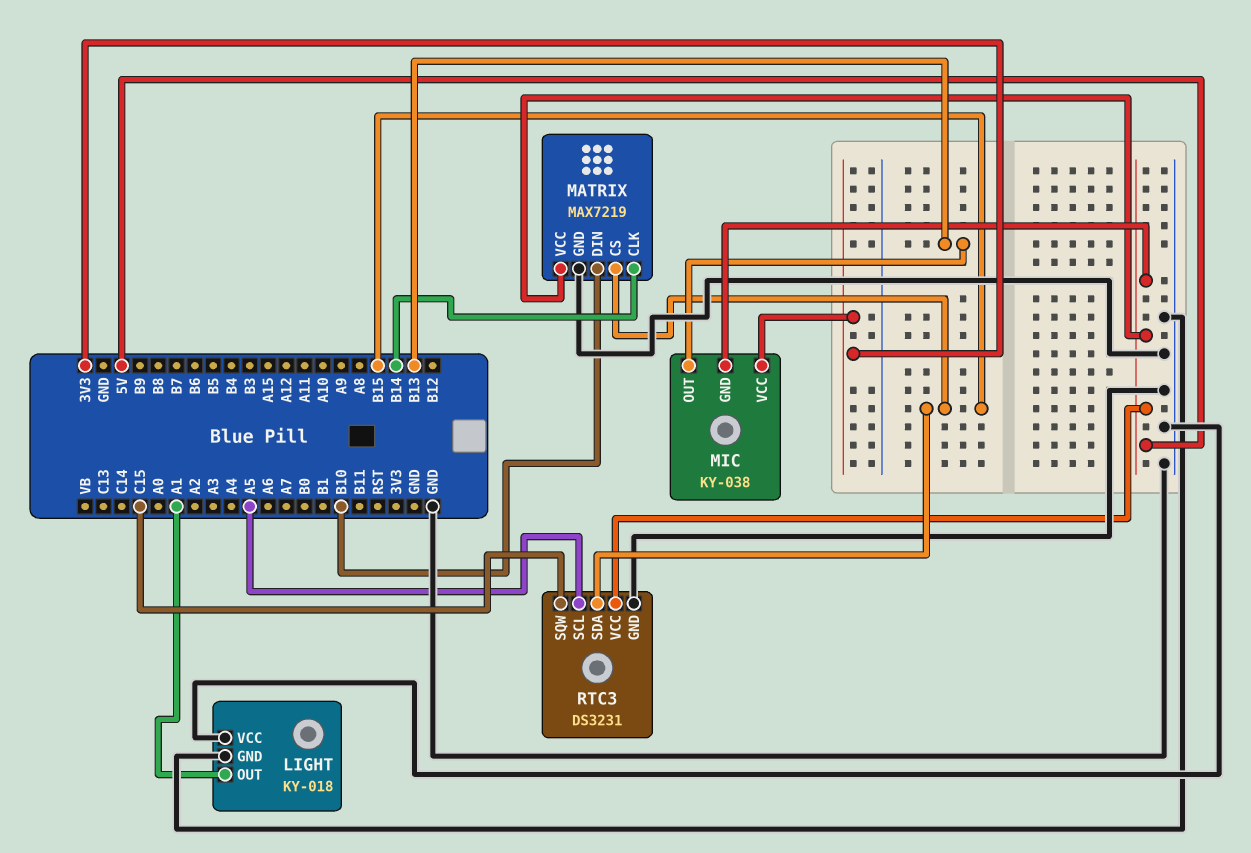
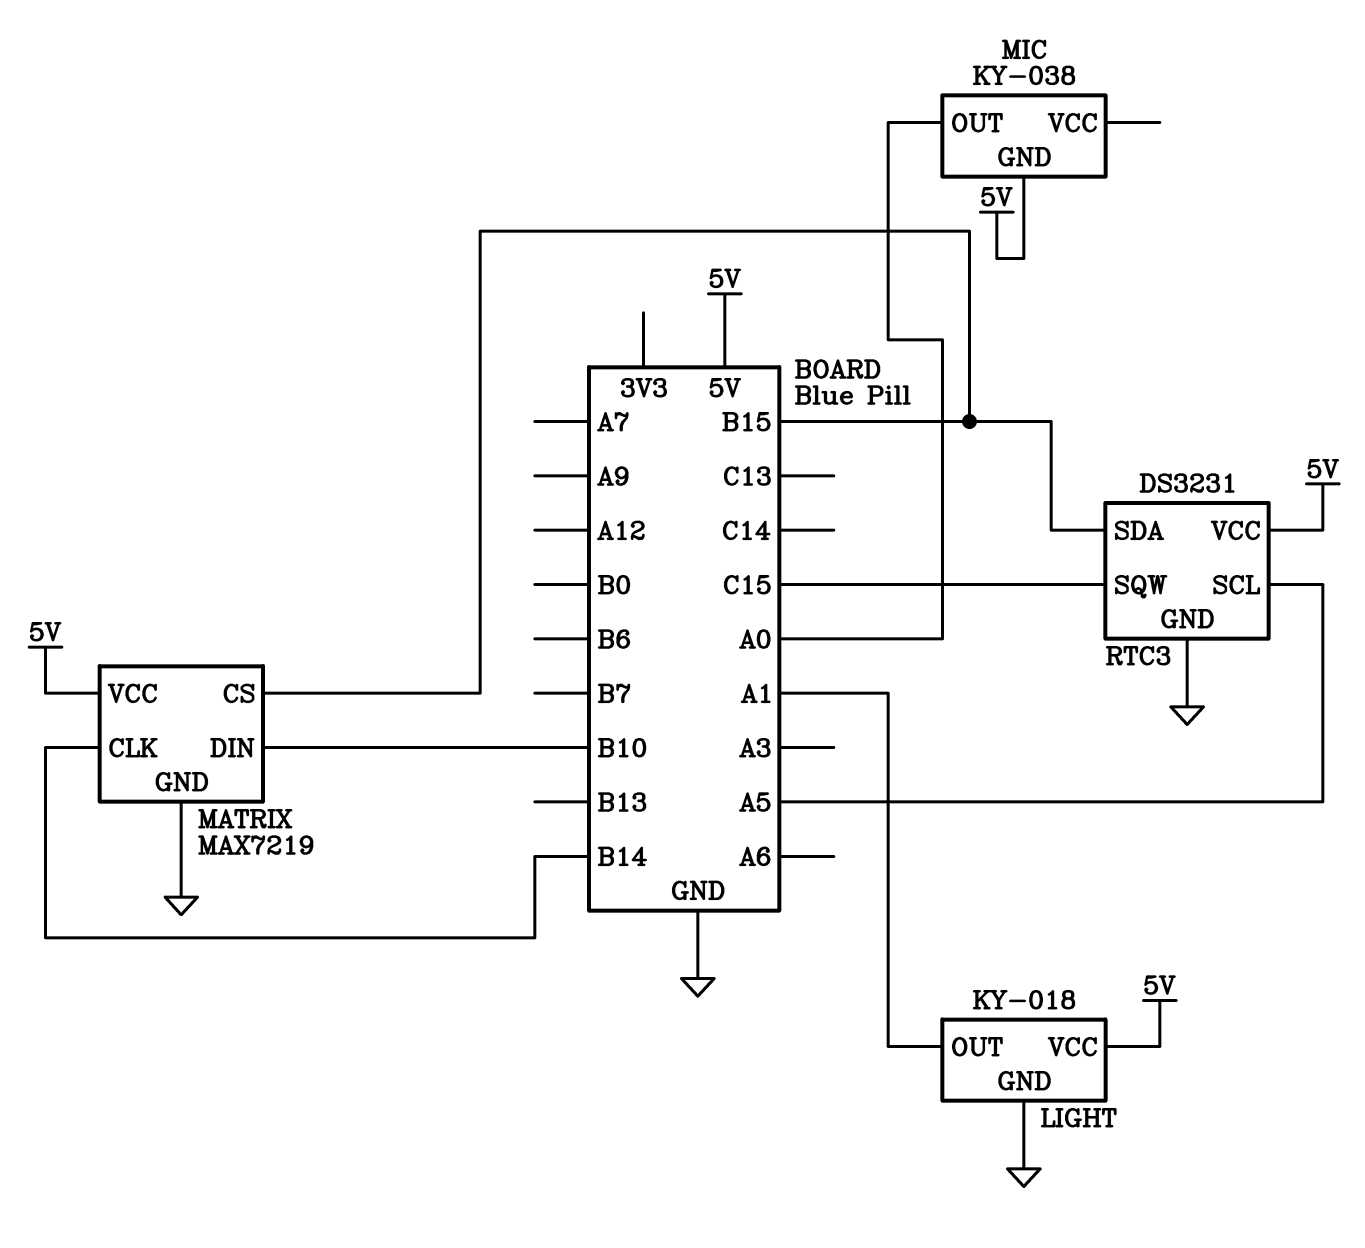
LIGHT pin VCC: GND -> 5V
MIC pin OUT: B13 -> A0
MIC pin VCC: 3V3 -> none

